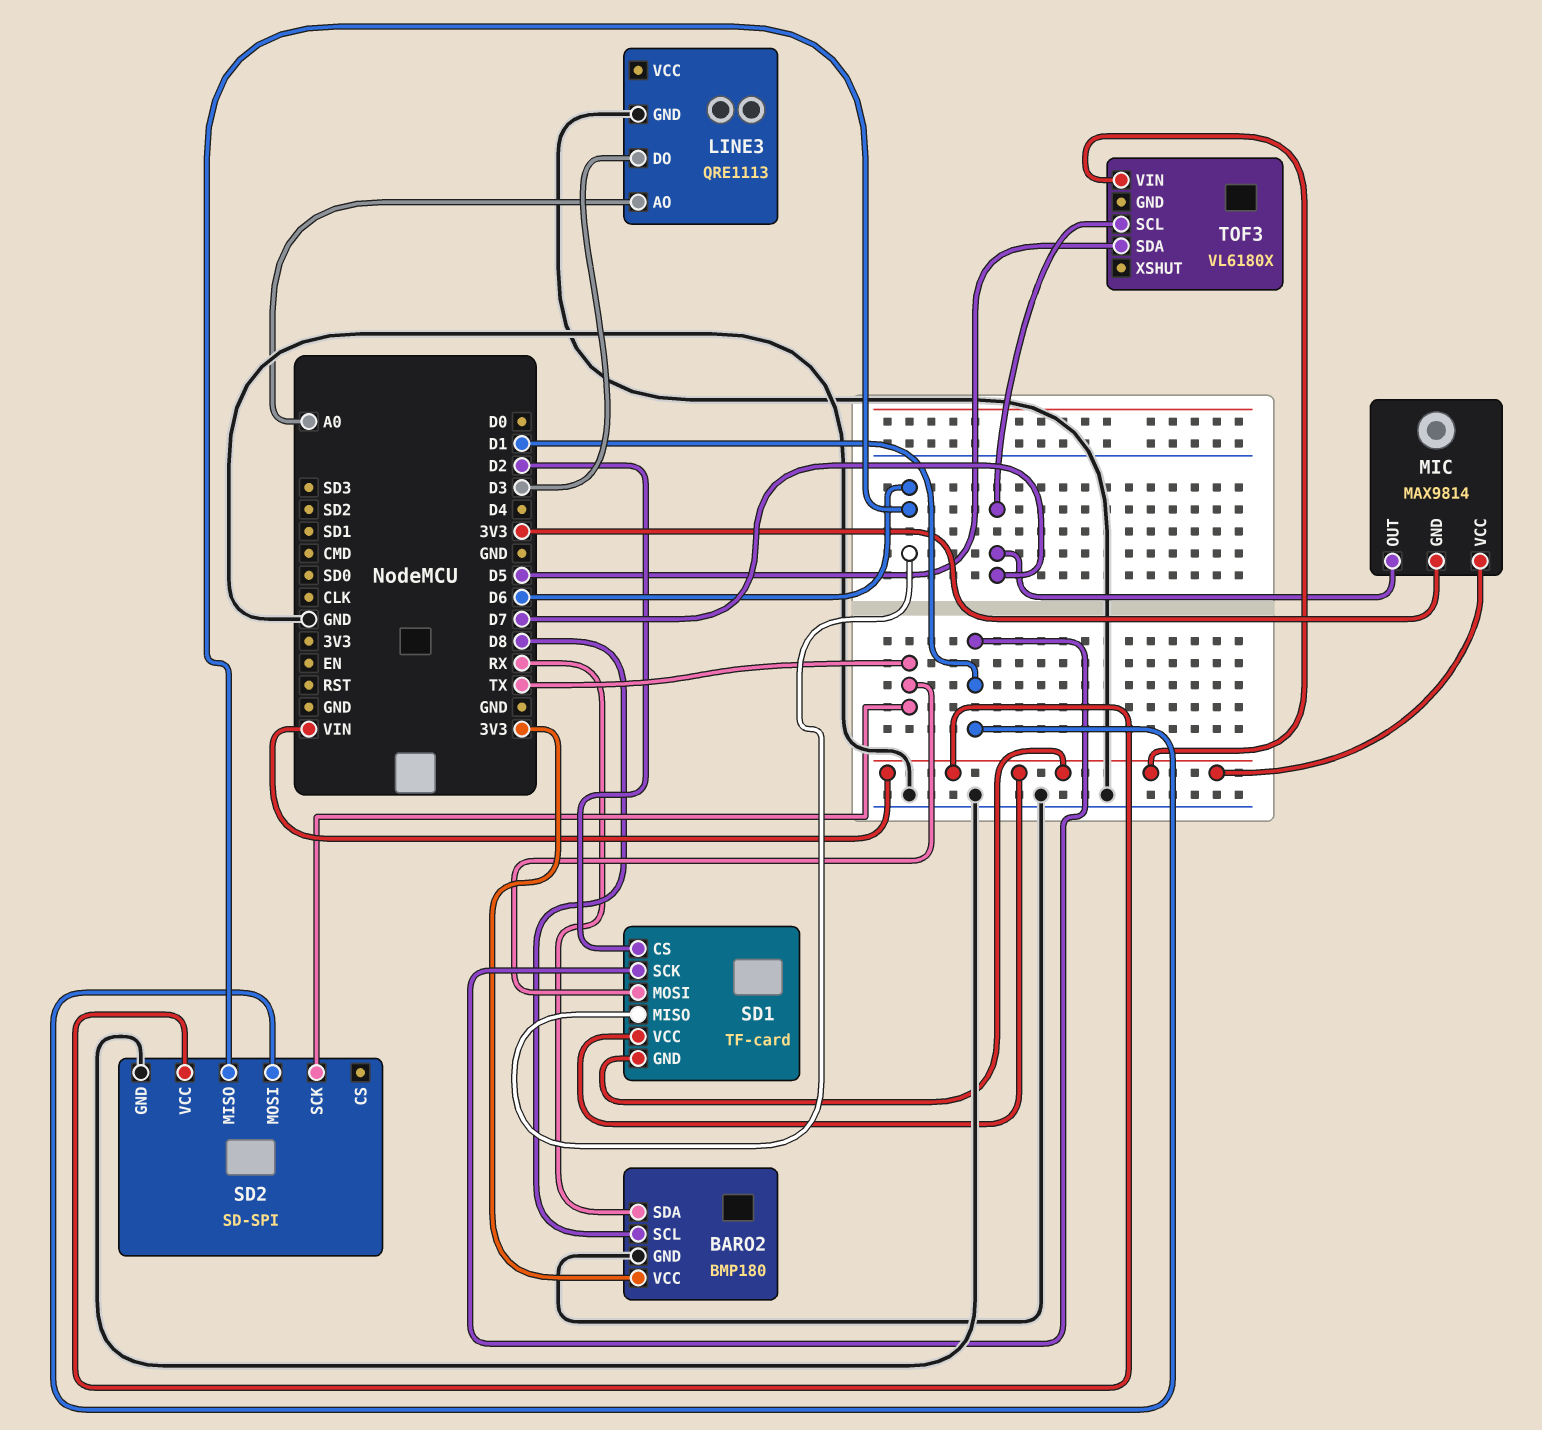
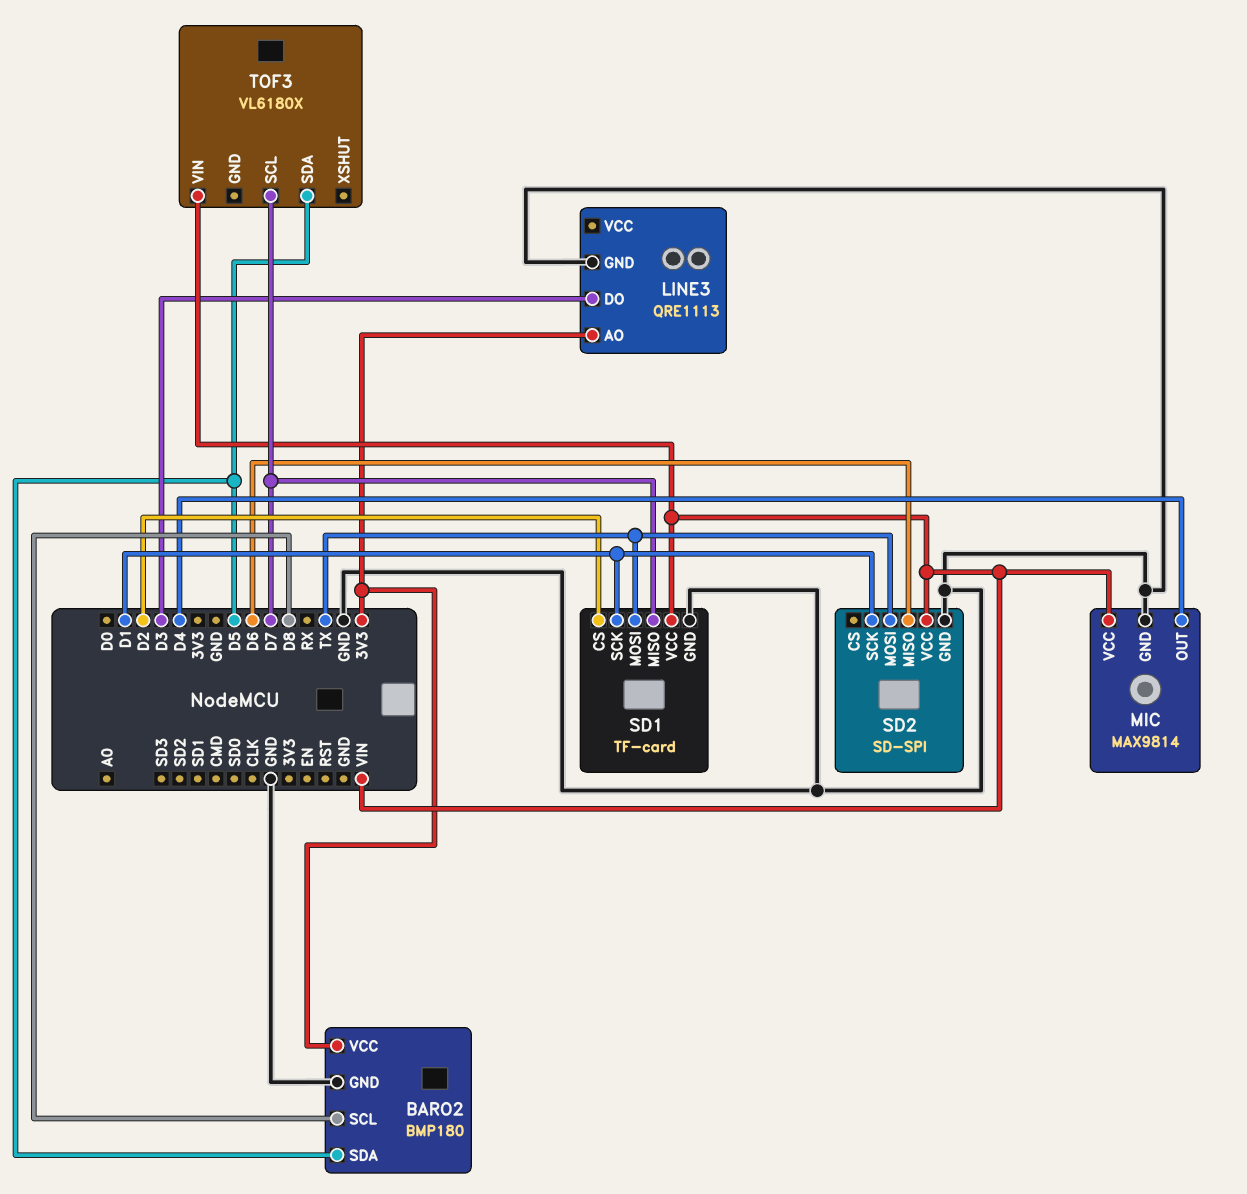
BARO2 pin SDA: RX -> D5
LINE3 pin AO: A0 -> 3V3
MIC pin GND: 3V3 -> GND
MIC pin OUT: D7 -> D4
SD1 pin GND: VIN -> GND
SD1 pin MISO: D6 -> D7
SD2 pin MOSI: D1 -> TX
SD2 pin SCK: TX -> D1

